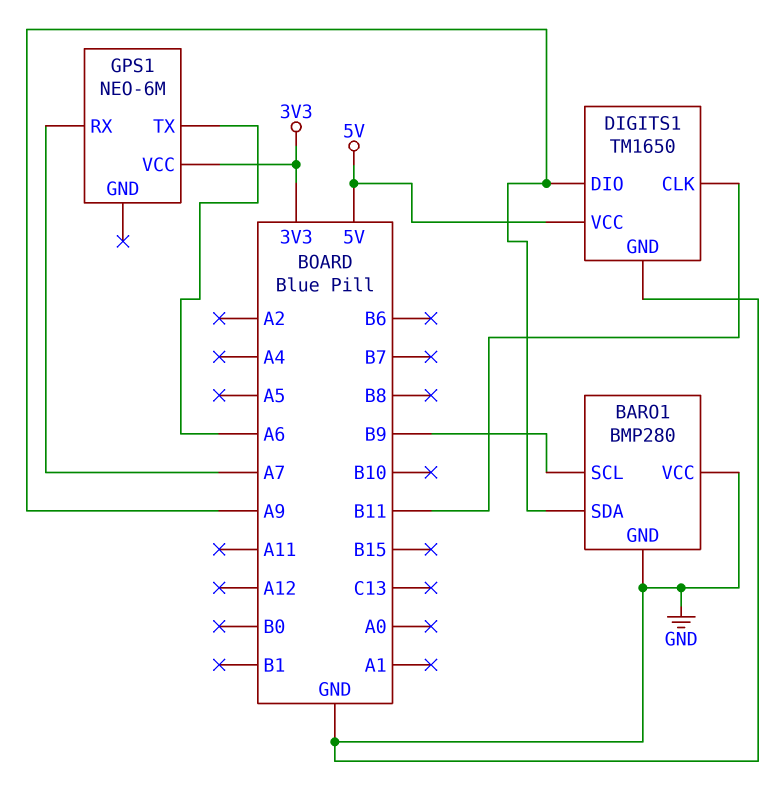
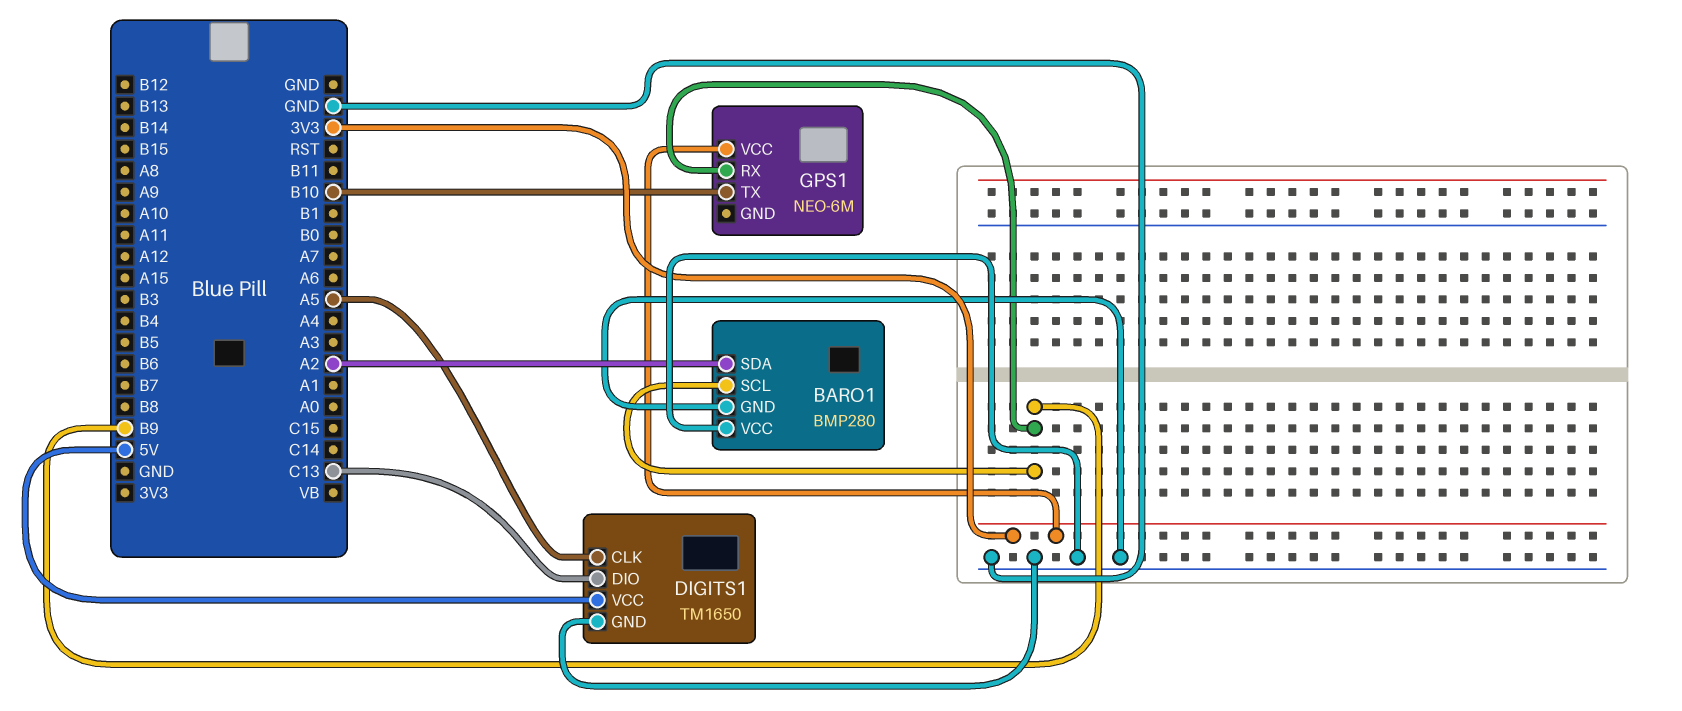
BARO1 pin SDA: A9 -> A2
DIGITS1 pin CLK: B11 -> A5
DIGITS1 pin DIO: A9 -> C13
GPS1 pin RX: A7 -> B9
GPS1 pin TX: A6 -> B10

